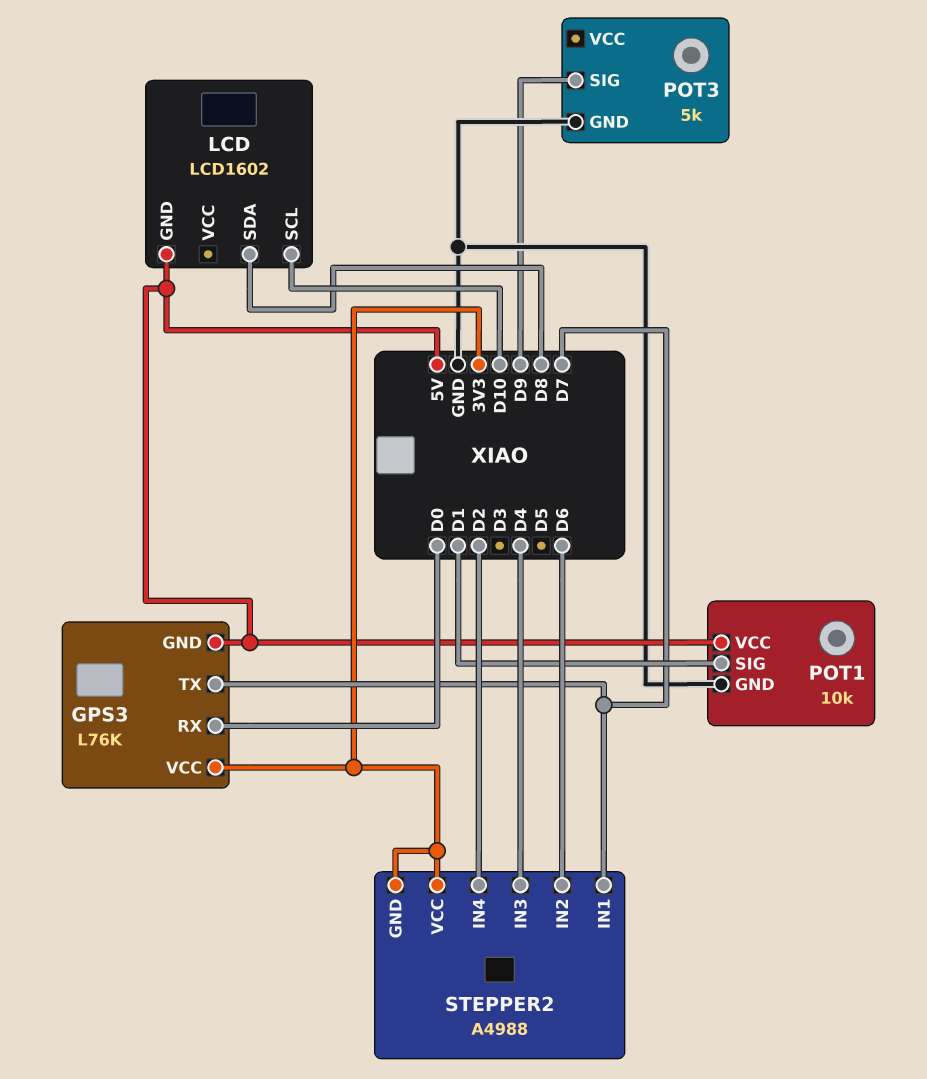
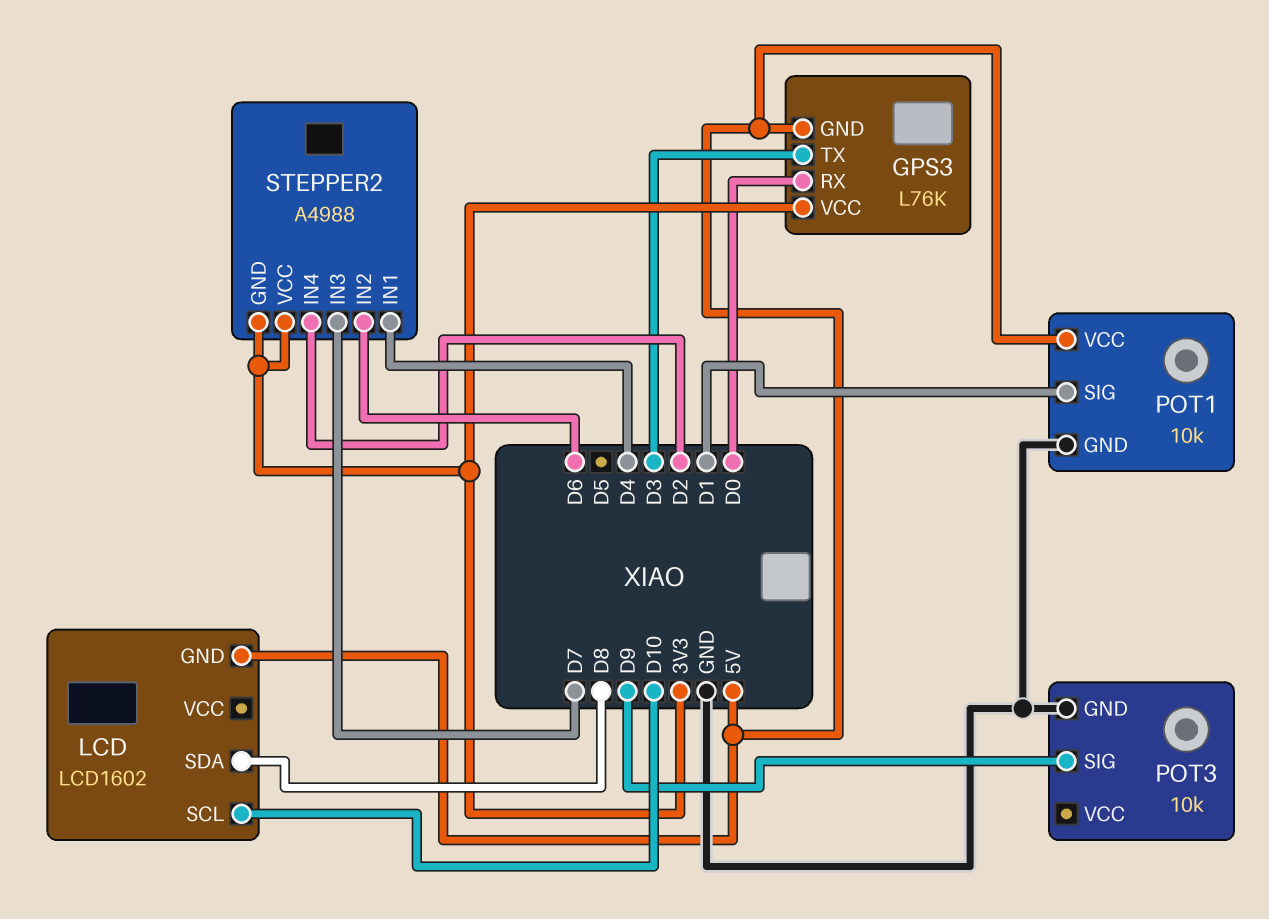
GPS3 pin TX: D7 -> D3
POT3: 5k -> 10k
STEPPER2 pin IN1: D7 -> D4
STEPPER2 pin IN3: D4 -> D7

